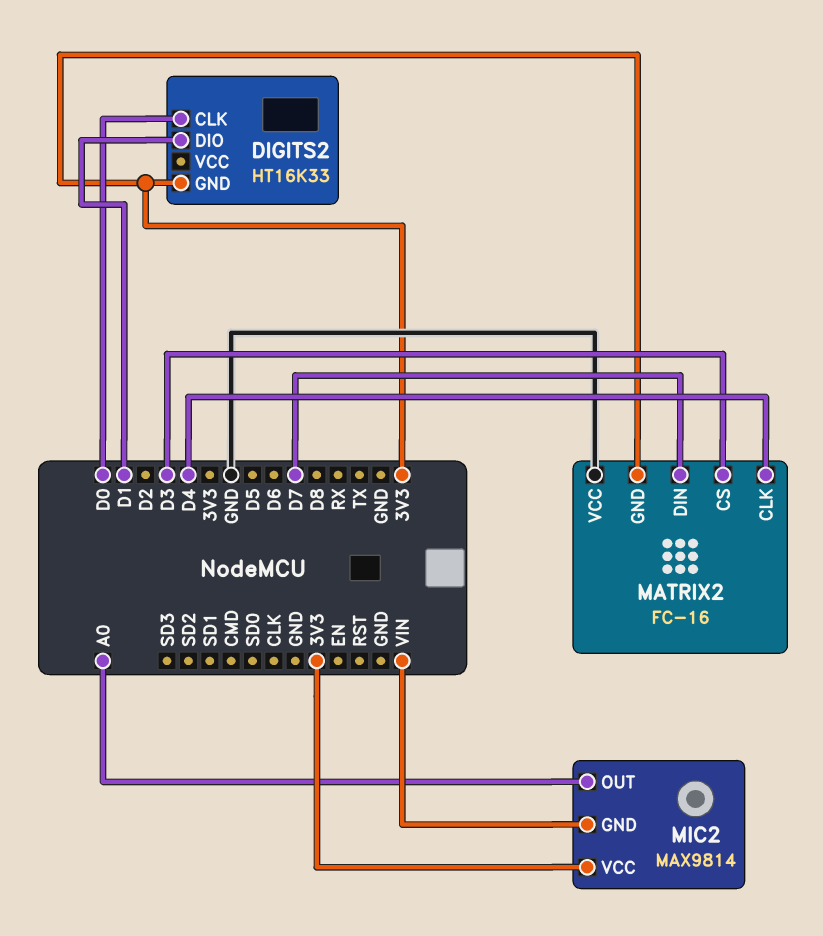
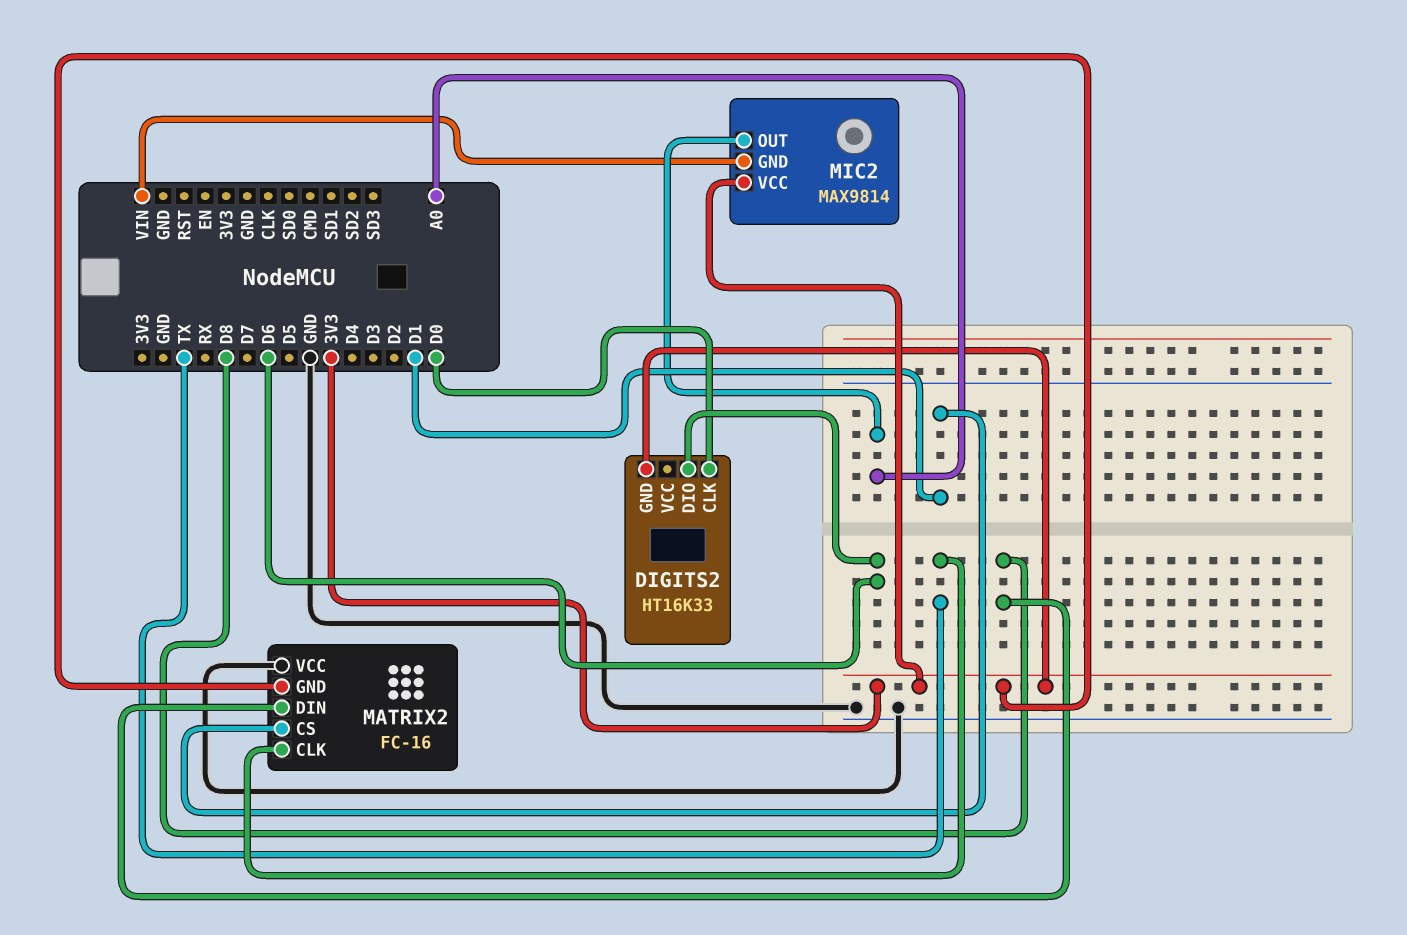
DIGITS2 pin DIO: D1 -> D6
MATRIX2 pin CLK: D4 -> TX
MATRIX2 pin CS: D3 -> D1
MATRIX2 pin DIN: D7 -> D8

